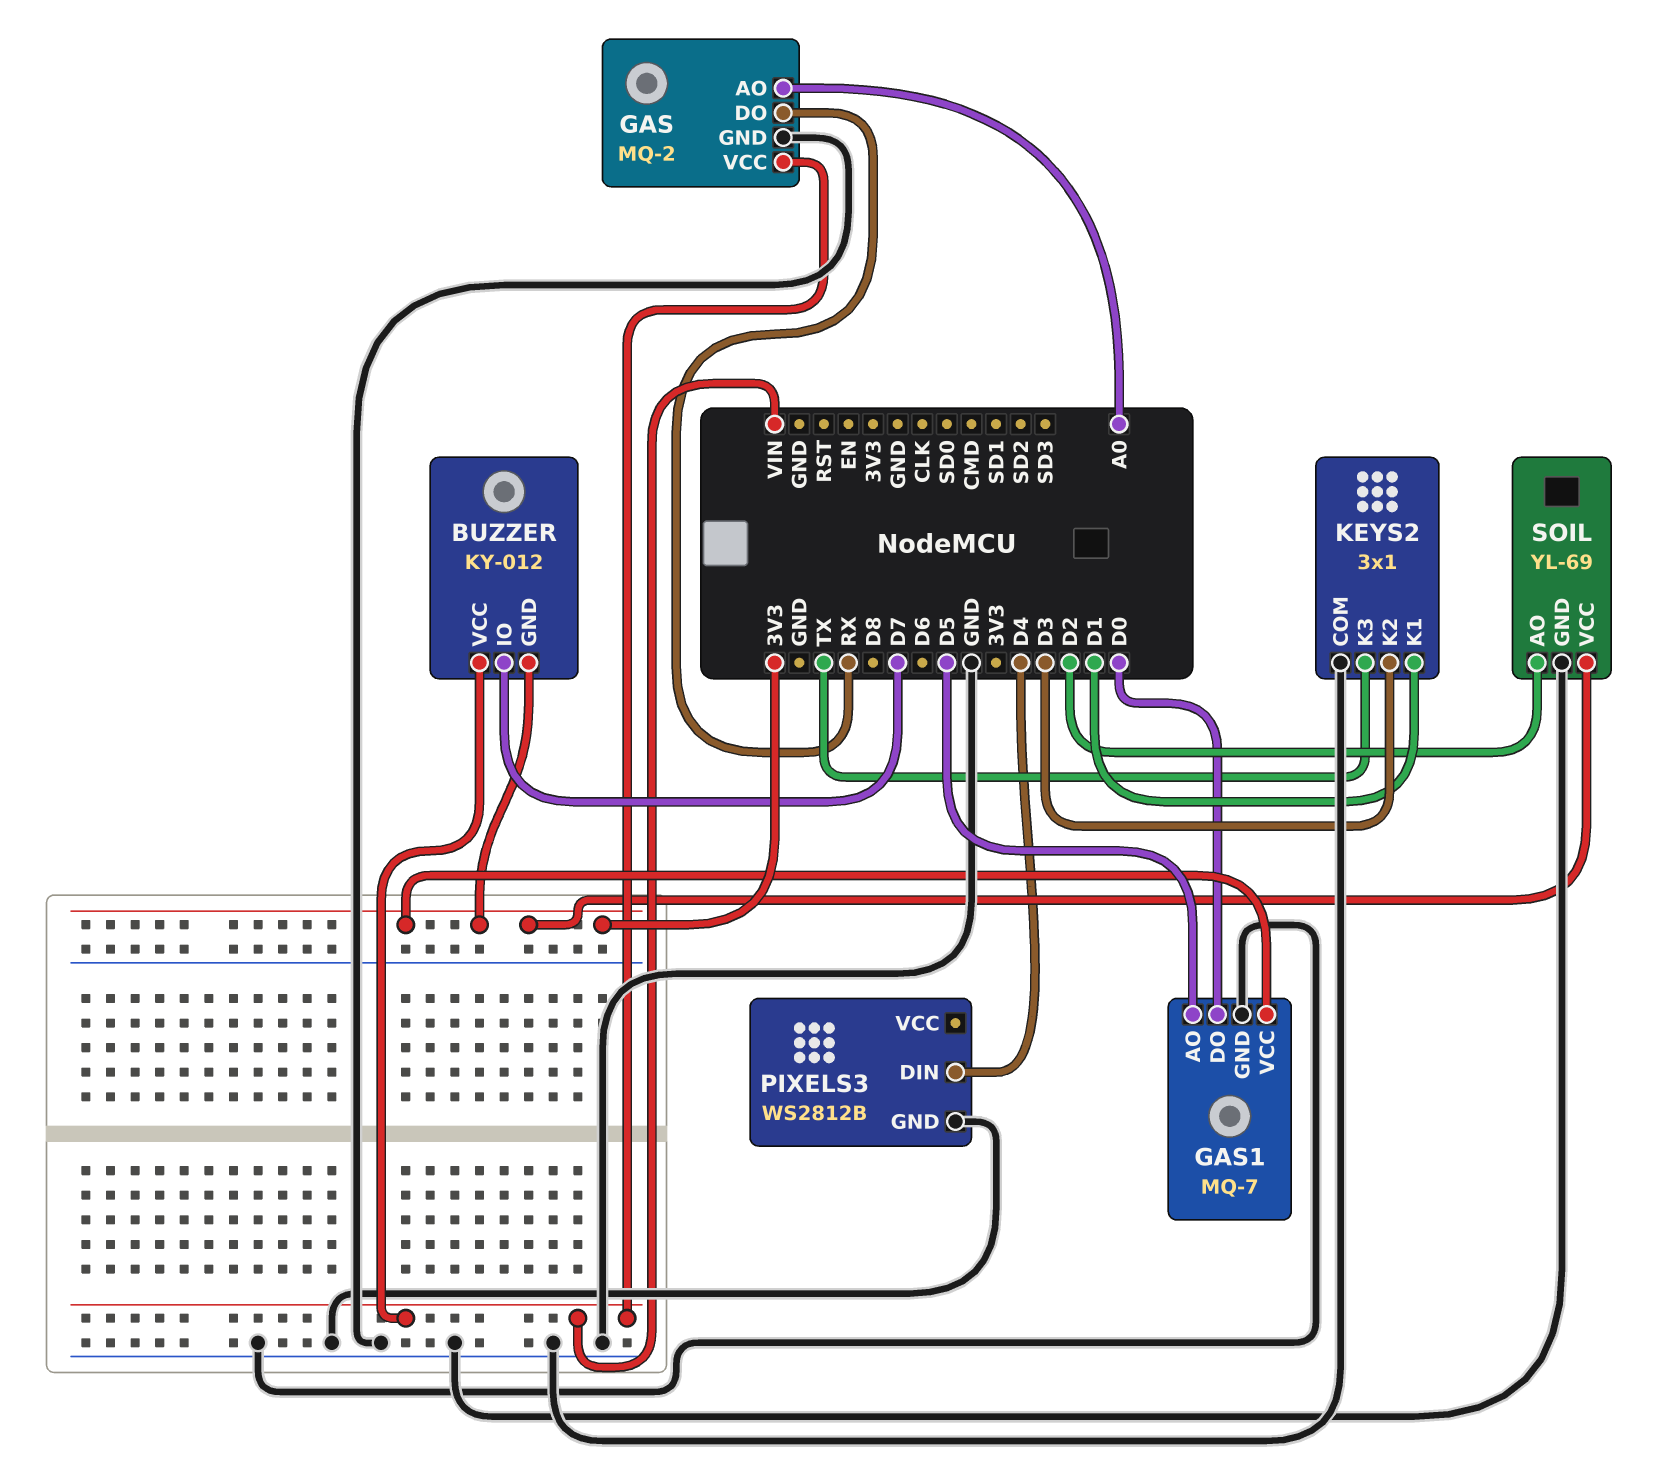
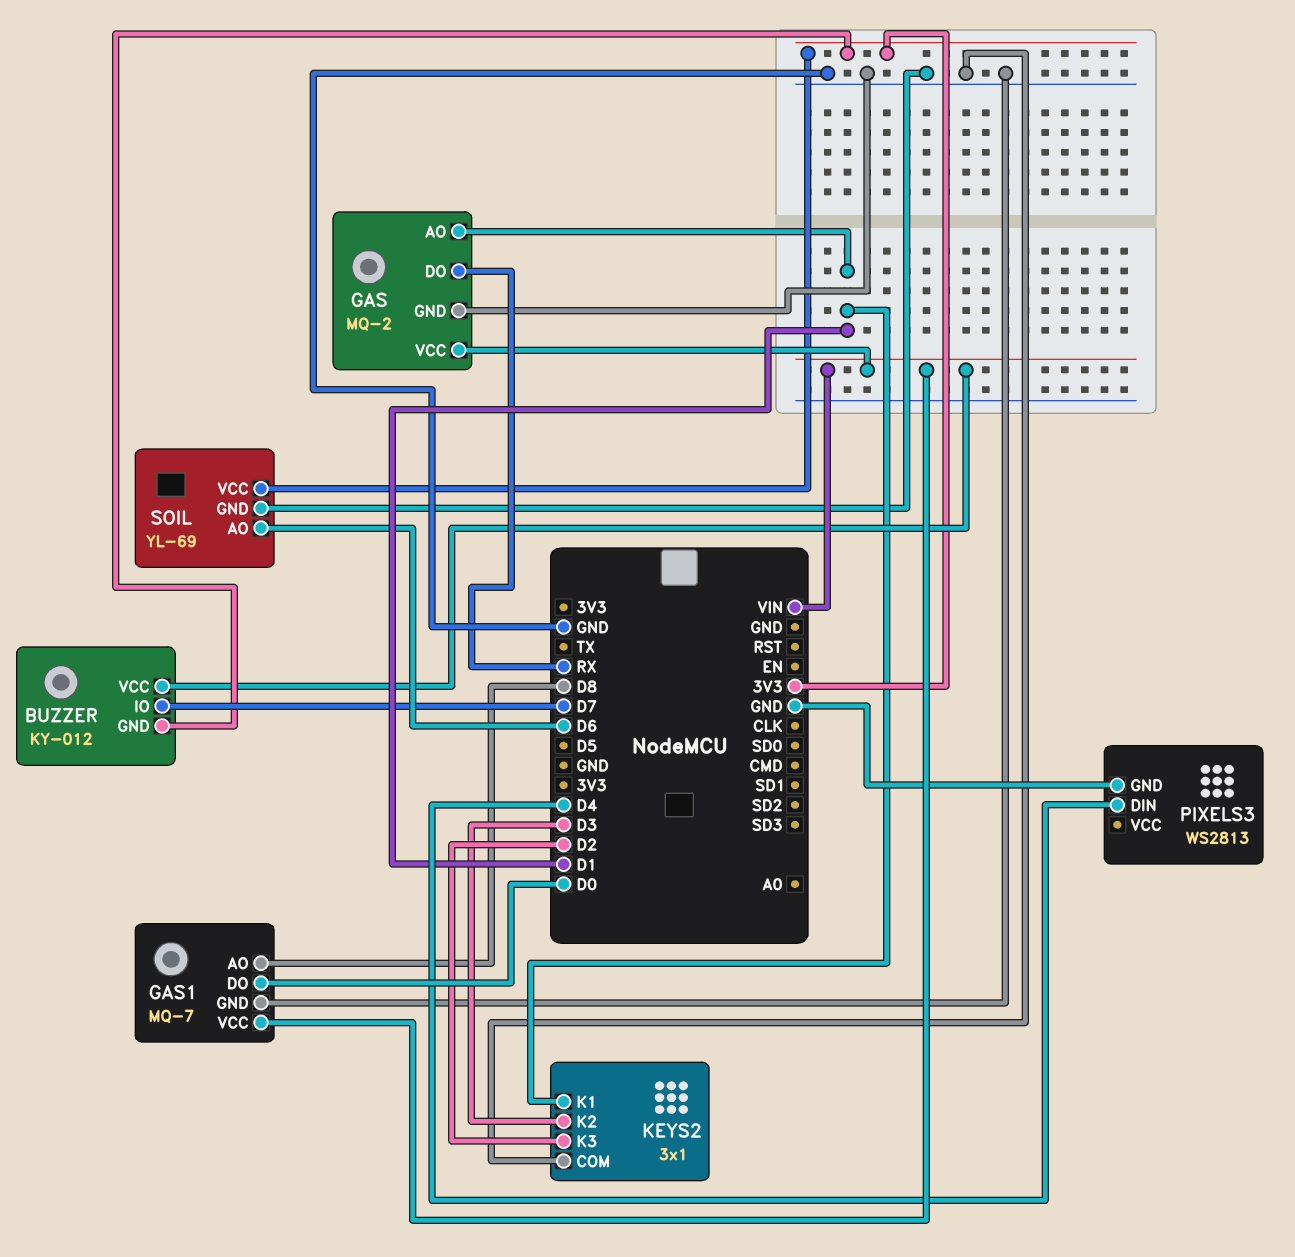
GAS pin AO: A0 -> D1
GAS1 pin AO: D5 -> D8
GAS1 pin VCC: 3V3 -> VIN
KEYS2 pin K3: TX -> D2
PIXELS3: WS2812B -> WS2813
SOIL pin AO: D2 -> D6

